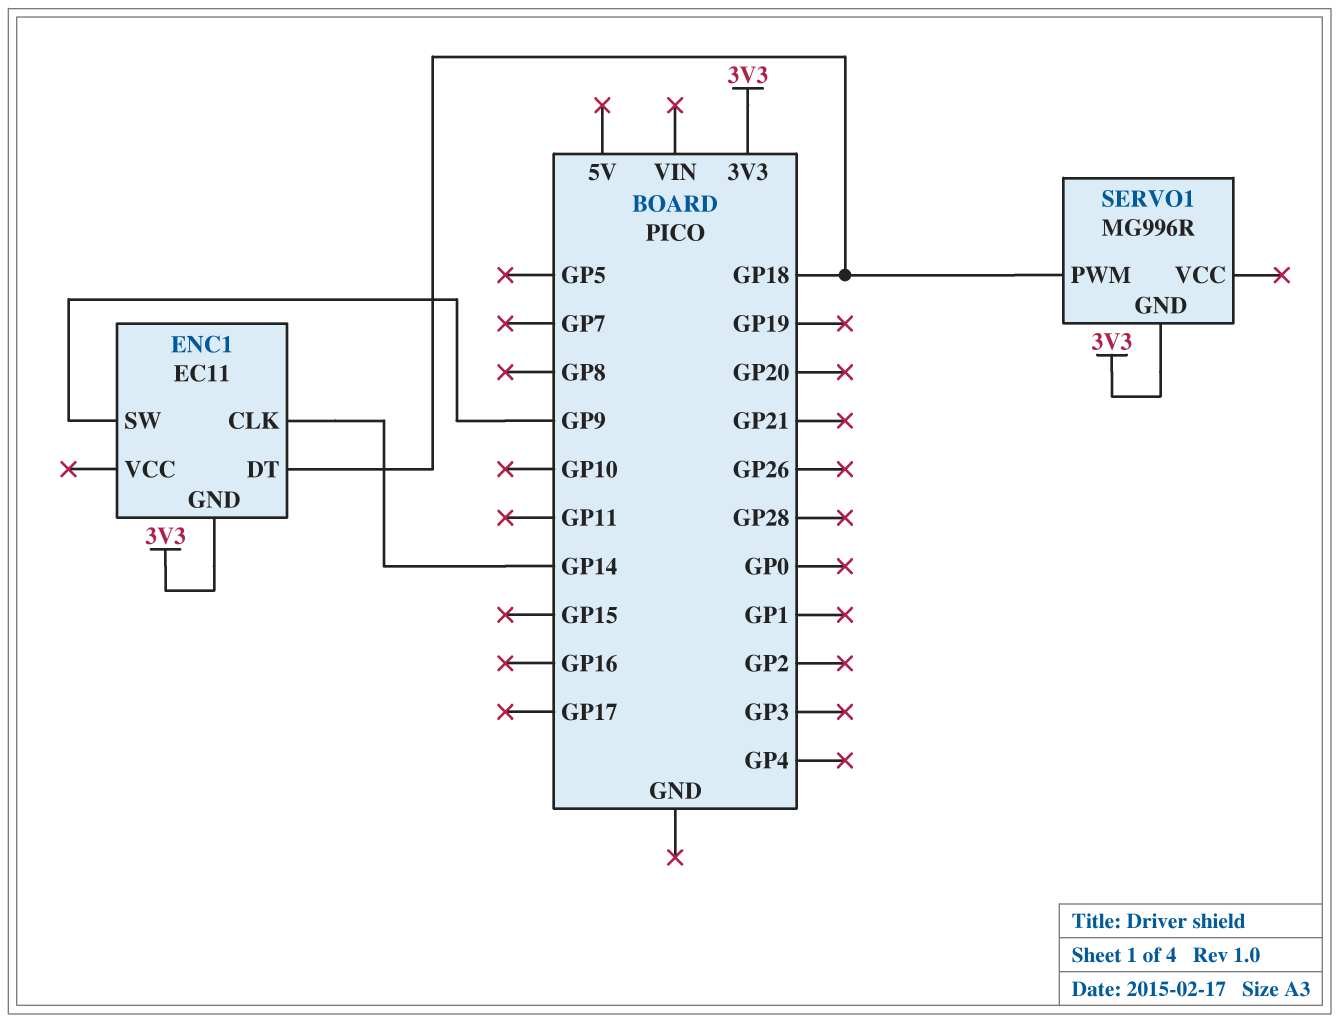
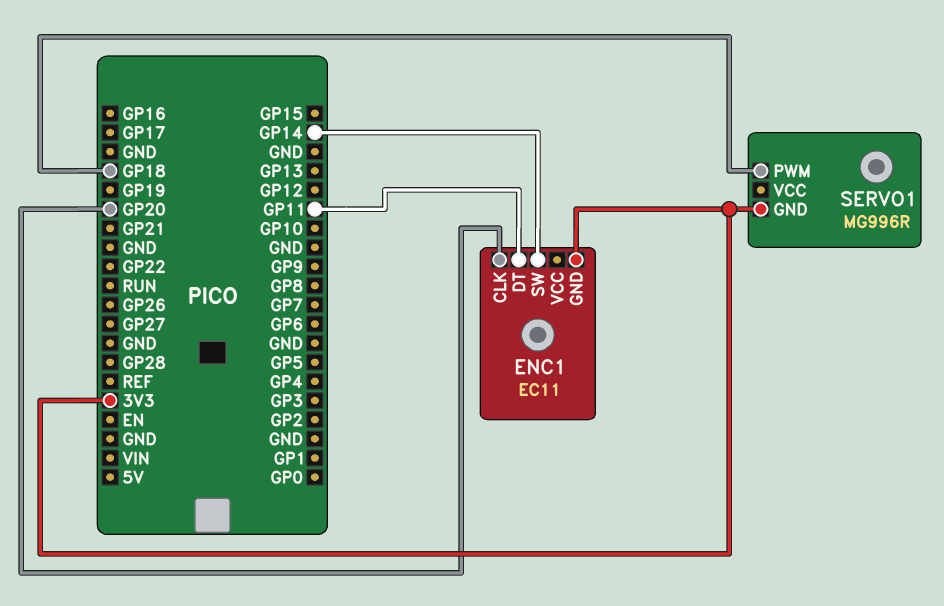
ENC1 pin CLK: GP14 -> GP20
ENC1 pin DT: GP18 -> GP11
ENC1 pin SW: GP9 -> GP14

